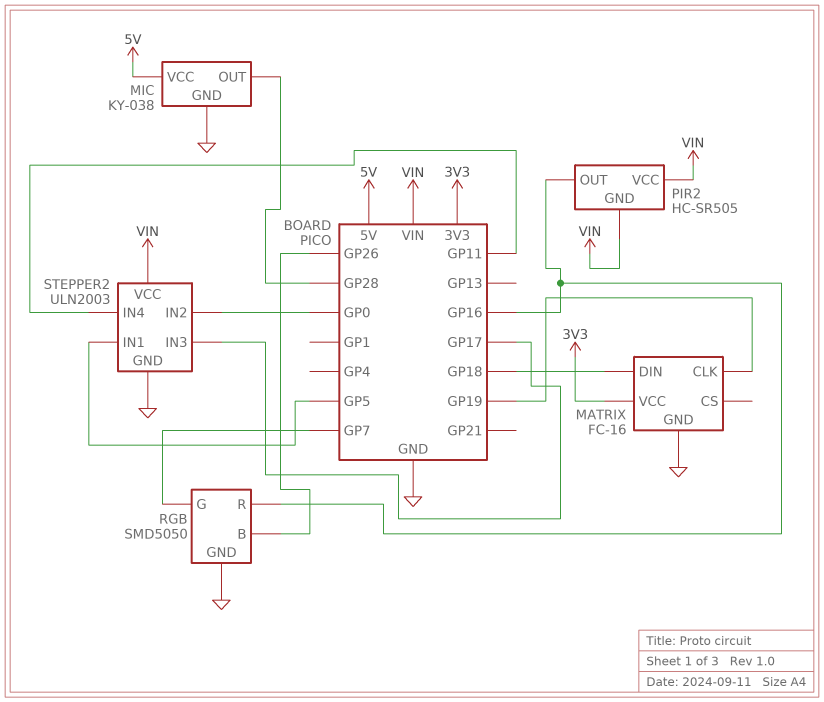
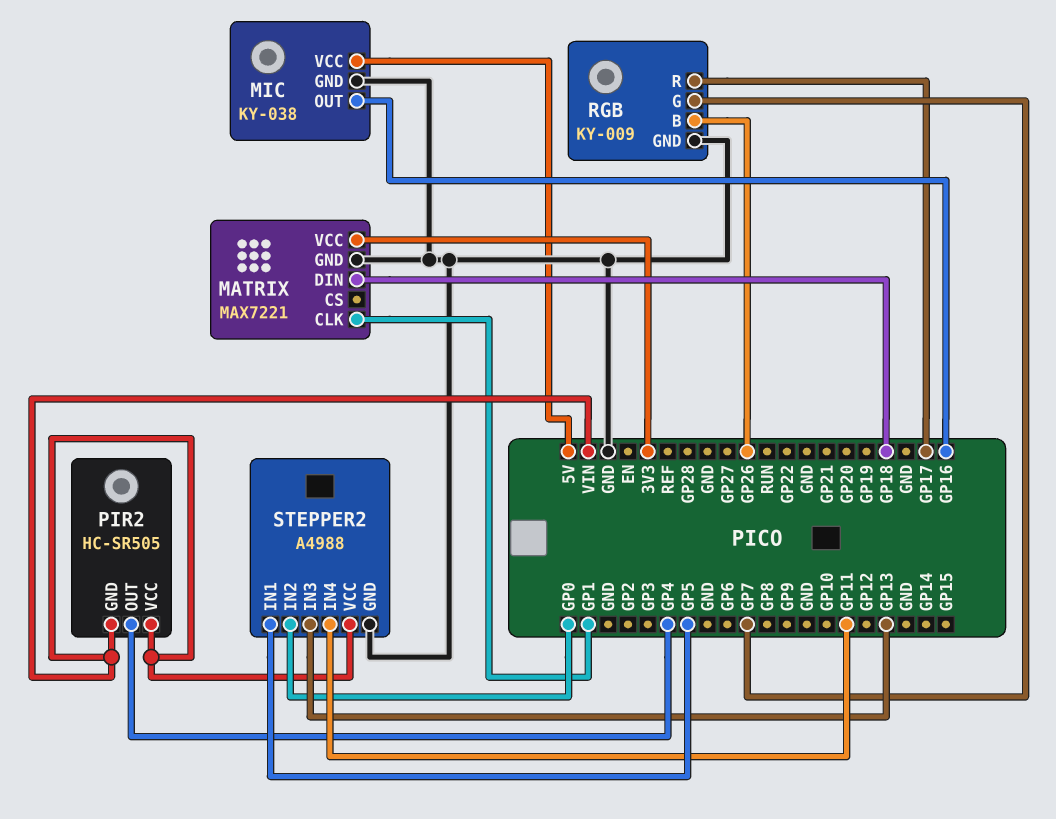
MATRIX: FC-16 -> MAX7221
MATRIX pin CLK: GP19 -> GP1
MIC pin OUT: GP28 -> GP16
PIR2 pin OUT: GP16 -> GP4
RGB: SMD5050 -> KY-009
RGB pin R: GP16 -> GP17
STEPPER2: ULN2003 -> A4988
STEPPER2 pin IN3: GP17 -> GP13

